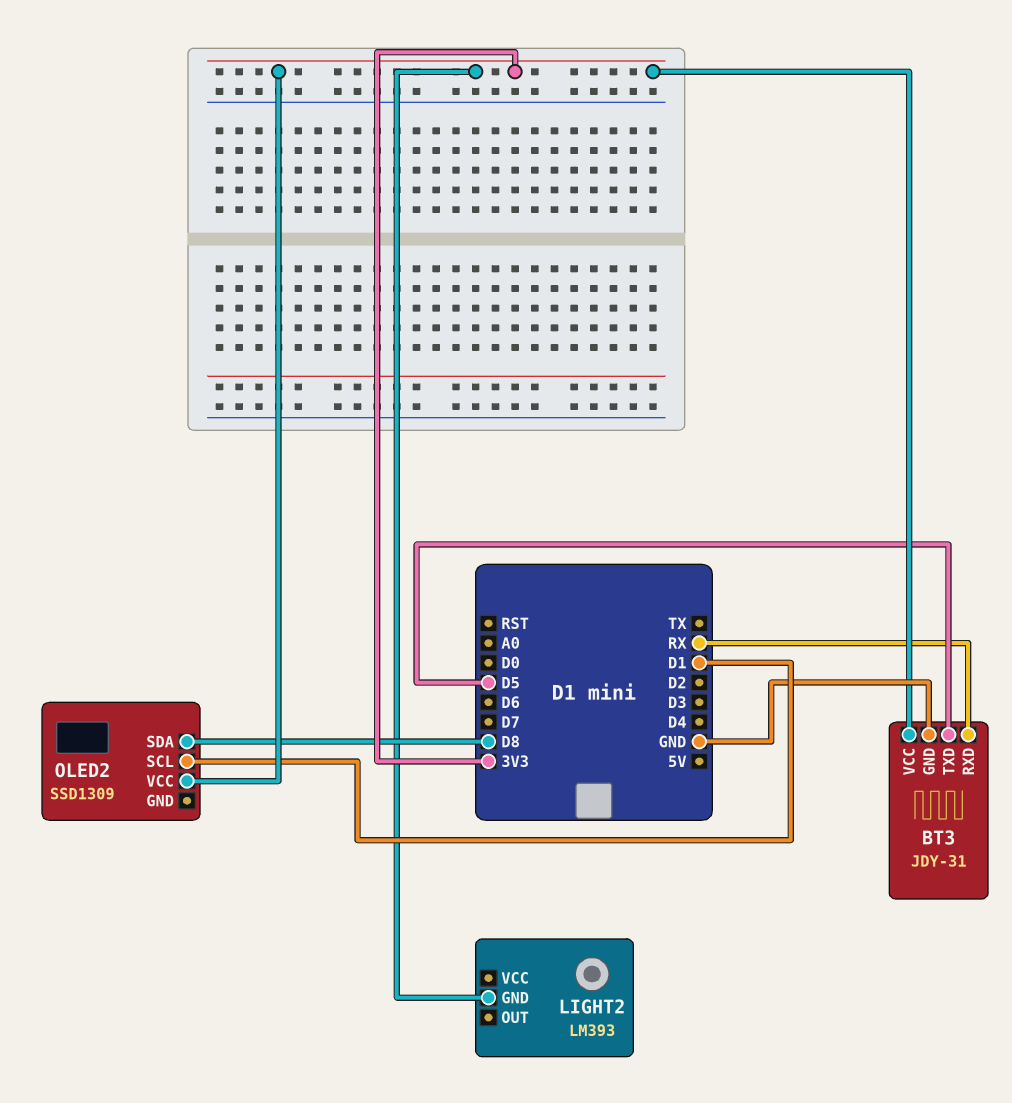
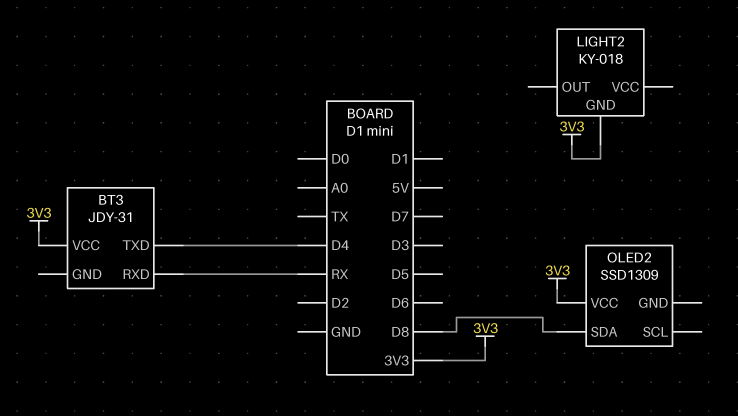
BT3 pin GND: GND -> none
BT3 pin TXD: D5 -> D4
LIGHT2: LM393 -> KY-018
OLED2 pin SCL: D1 -> none

